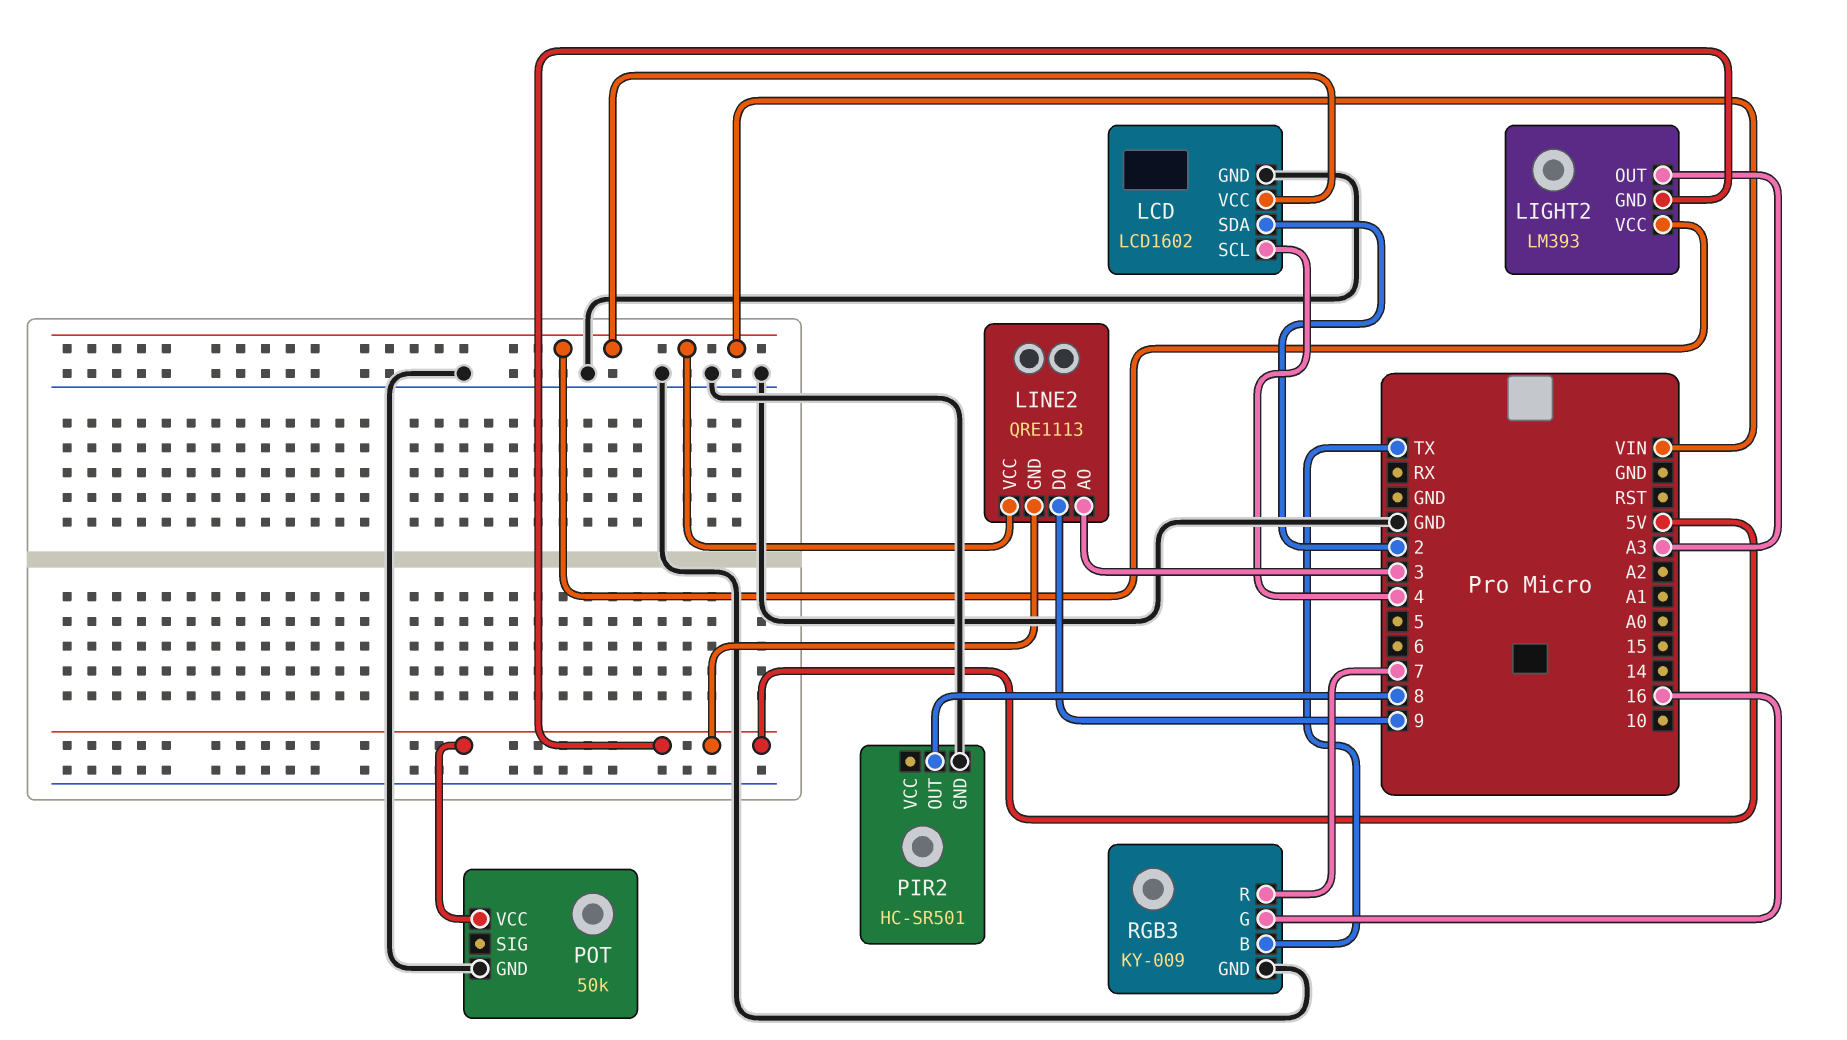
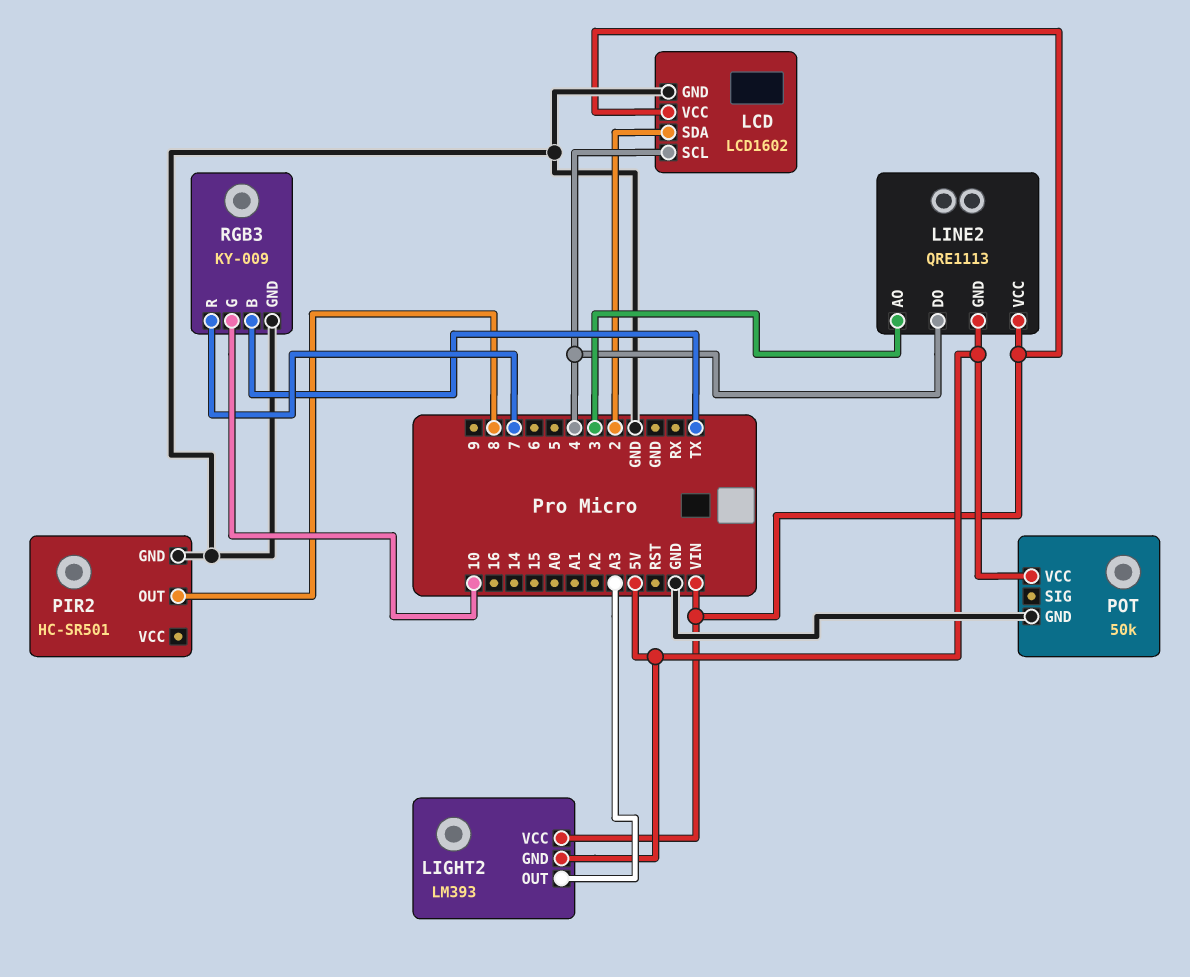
LINE2 pin DO: 9 -> 4
RGB3 pin G: 16 -> 10

